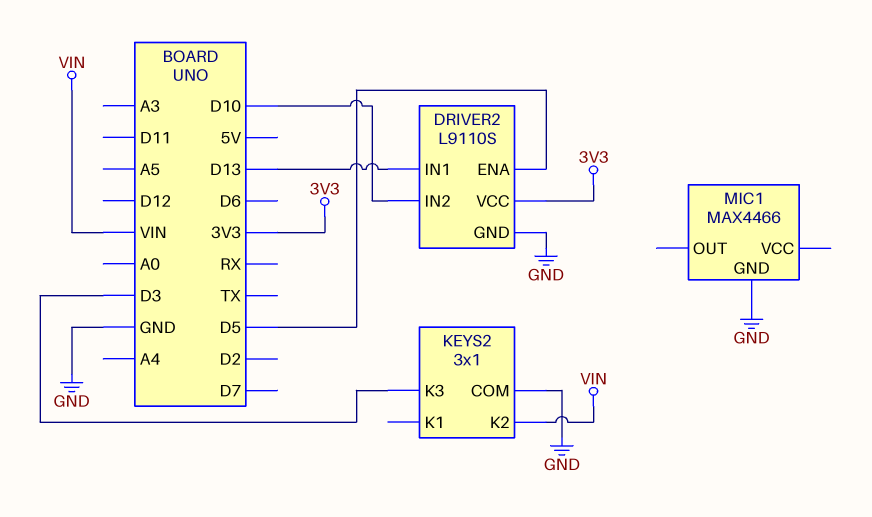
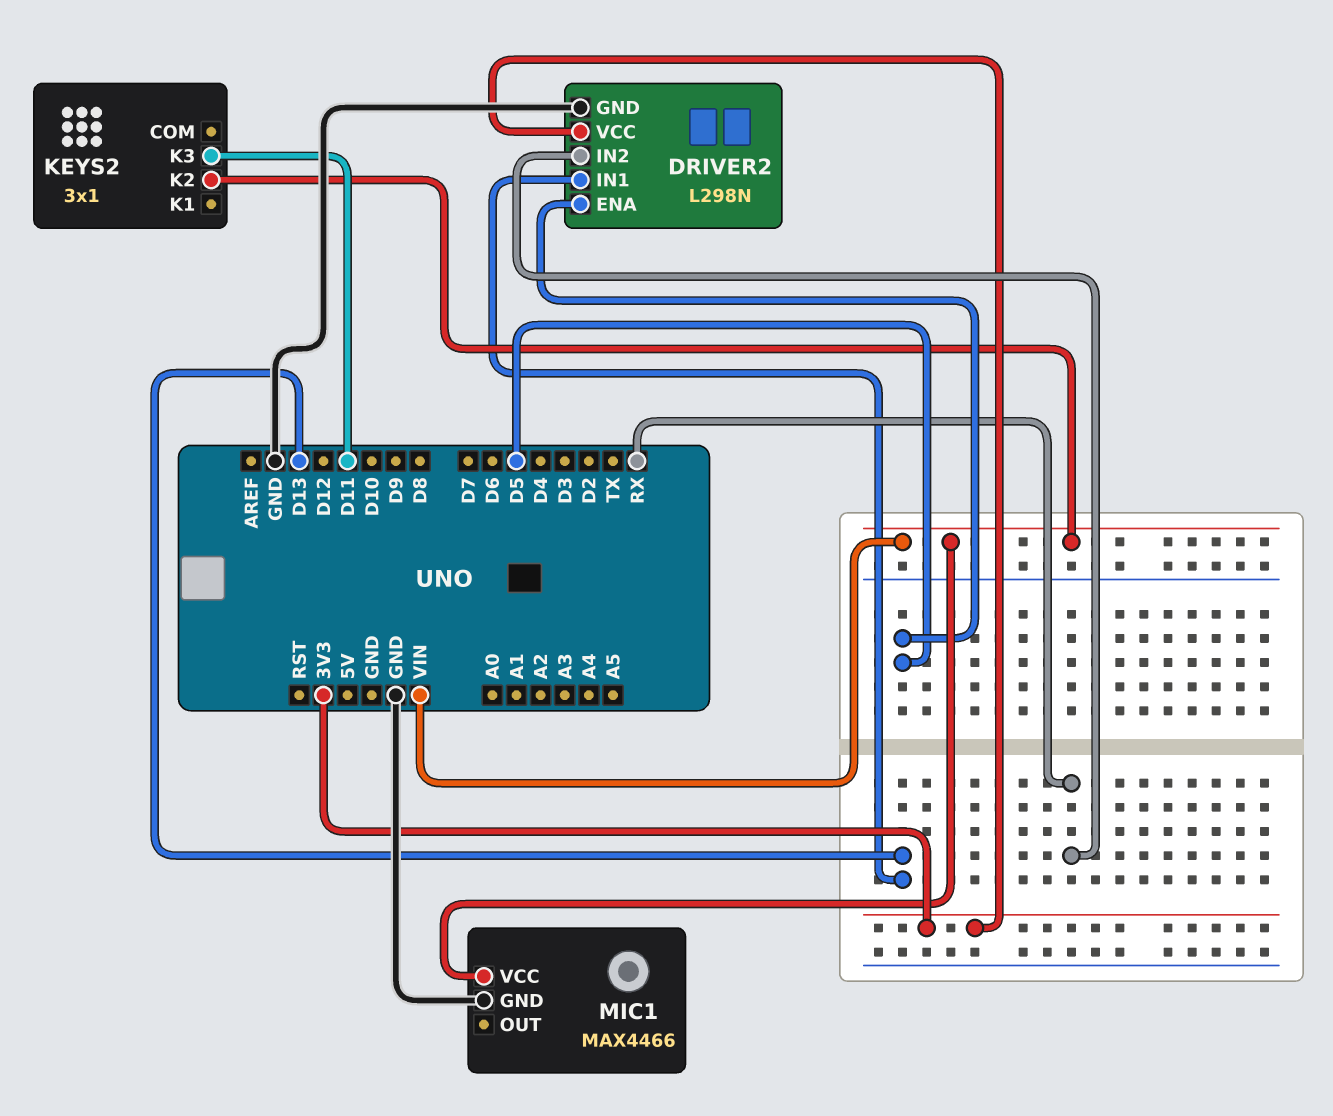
DRIVER2: L9110S -> L298N
DRIVER2 pin IN2: D10 -> RX
KEYS2 pin COM: GND -> none
KEYS2 pin K3: D3 -> D11
MIC1 pin VCC: none -> VIN

